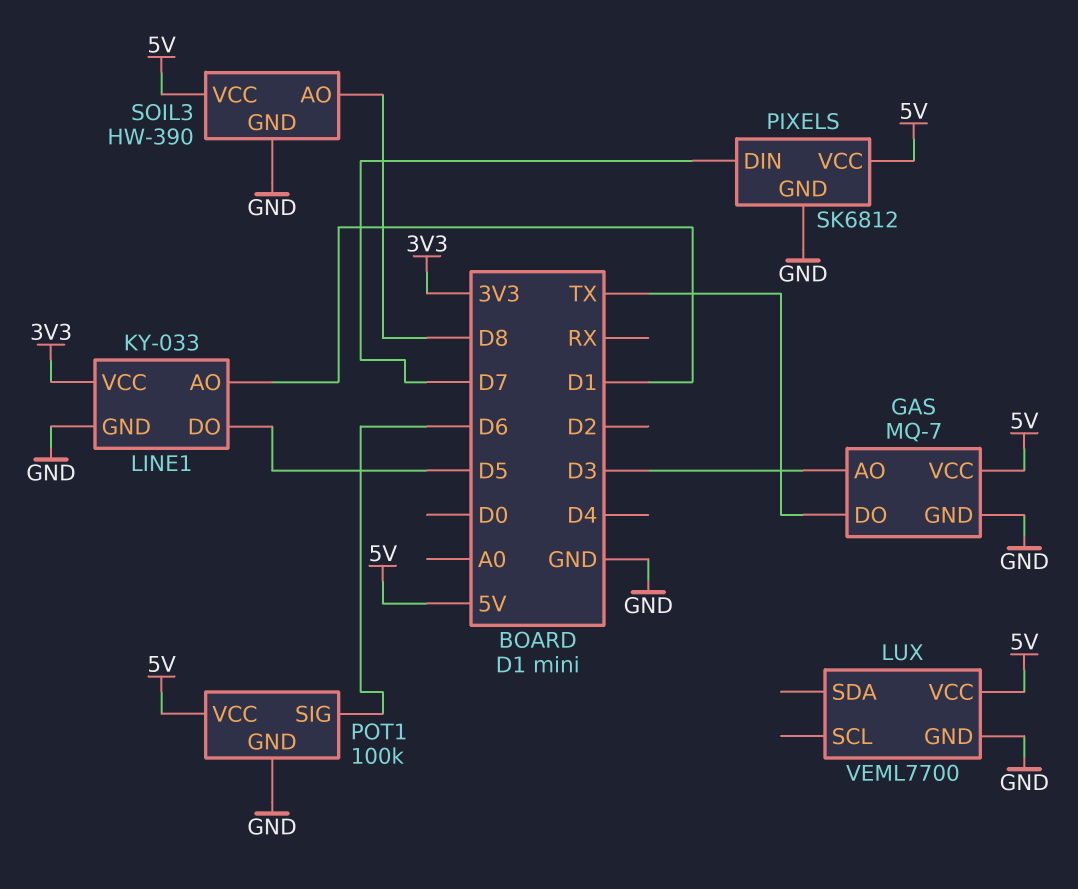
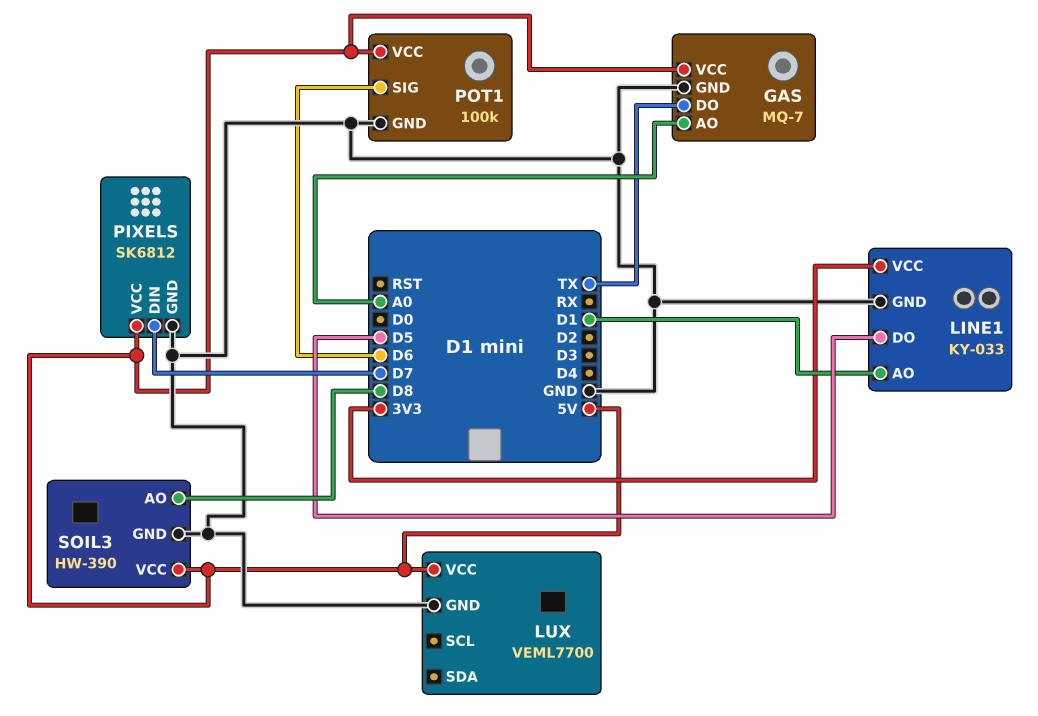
GAS pin AO: D3 -> A0

